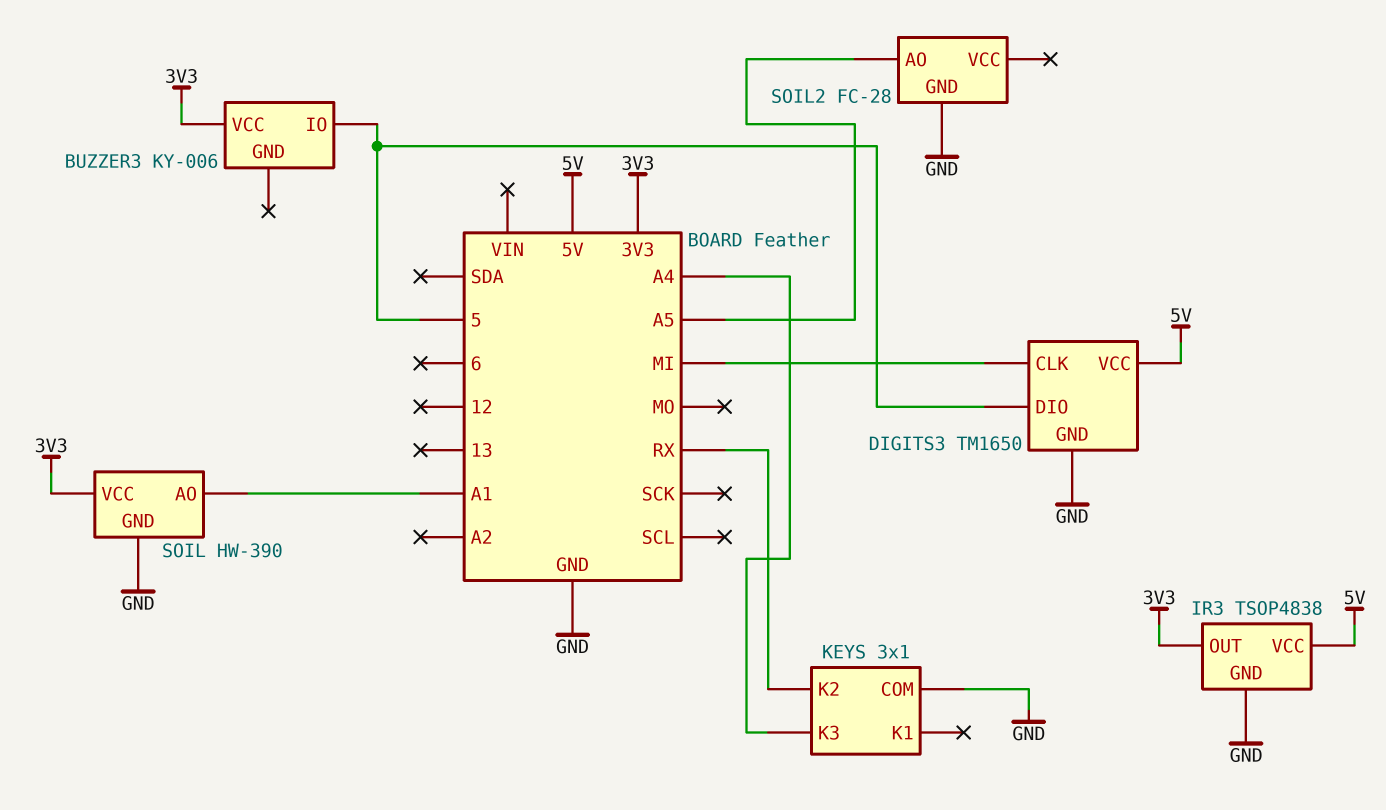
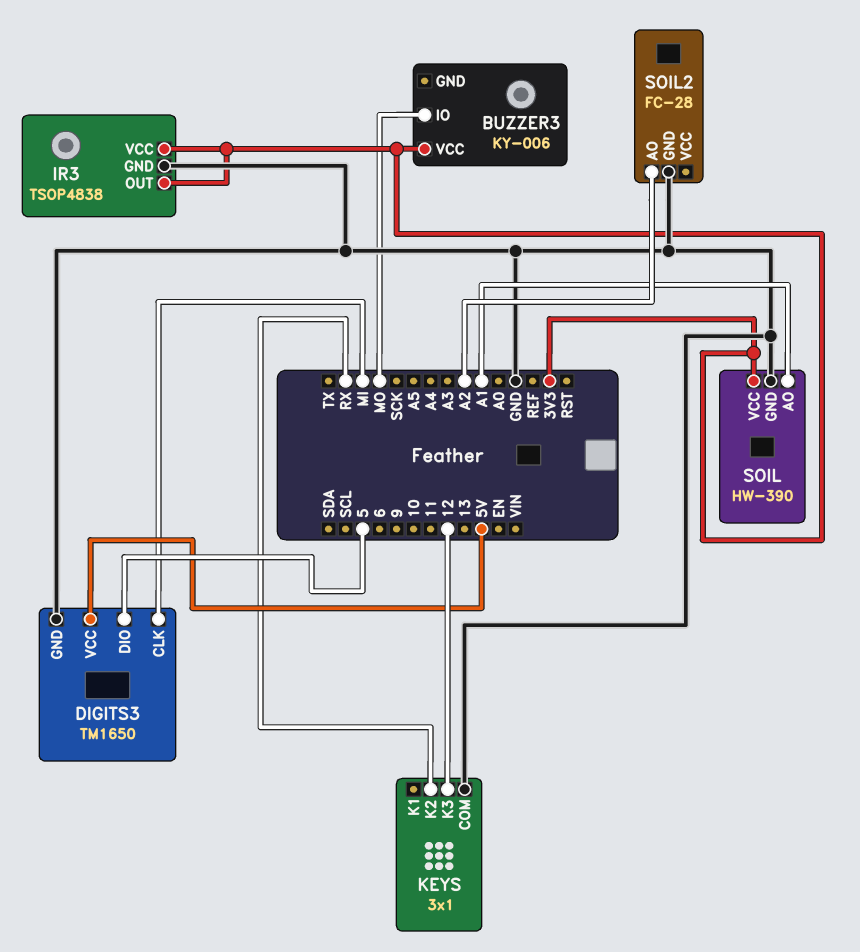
BUZZER3 pin IO: 5 -> MO
IR3 pin VCC: 5V -> 3V3
KEYS pin K3: A4 -> 12
SOIL2 pin AO: A5 -> A2

